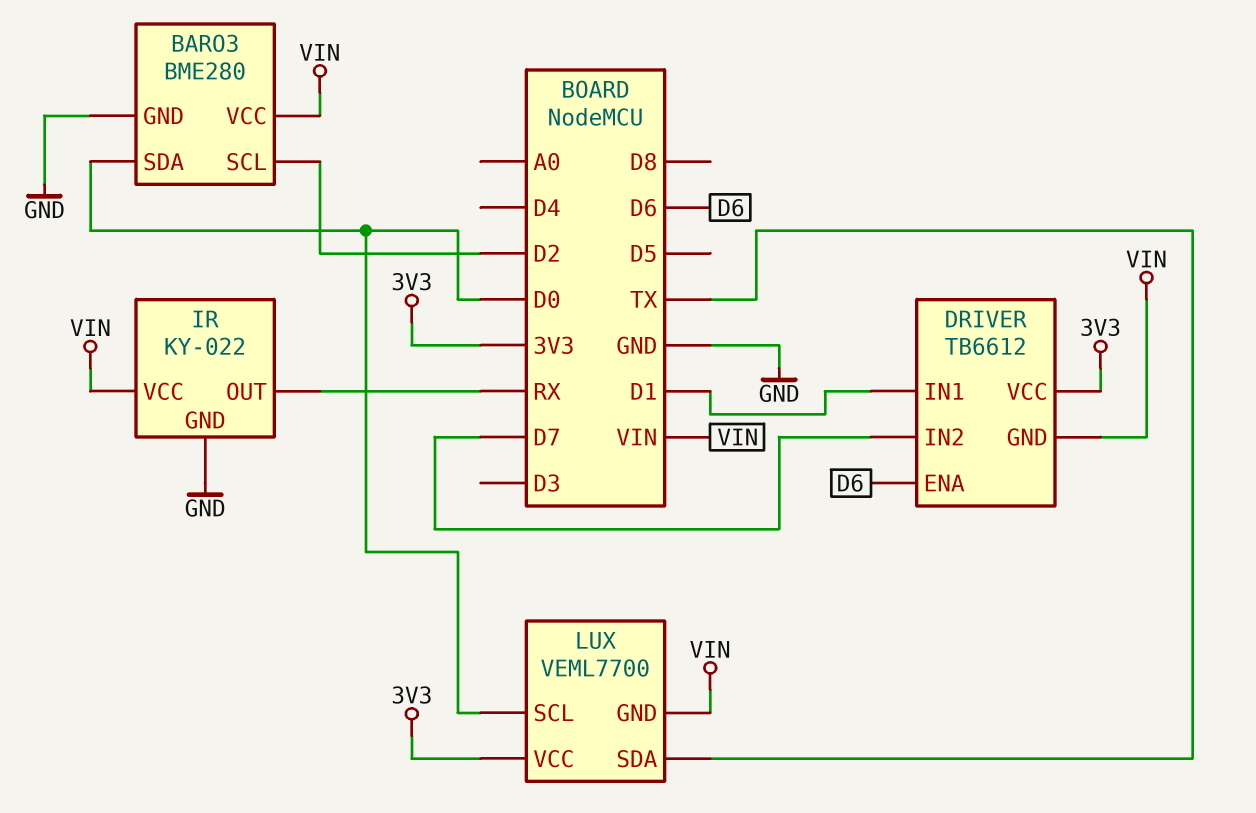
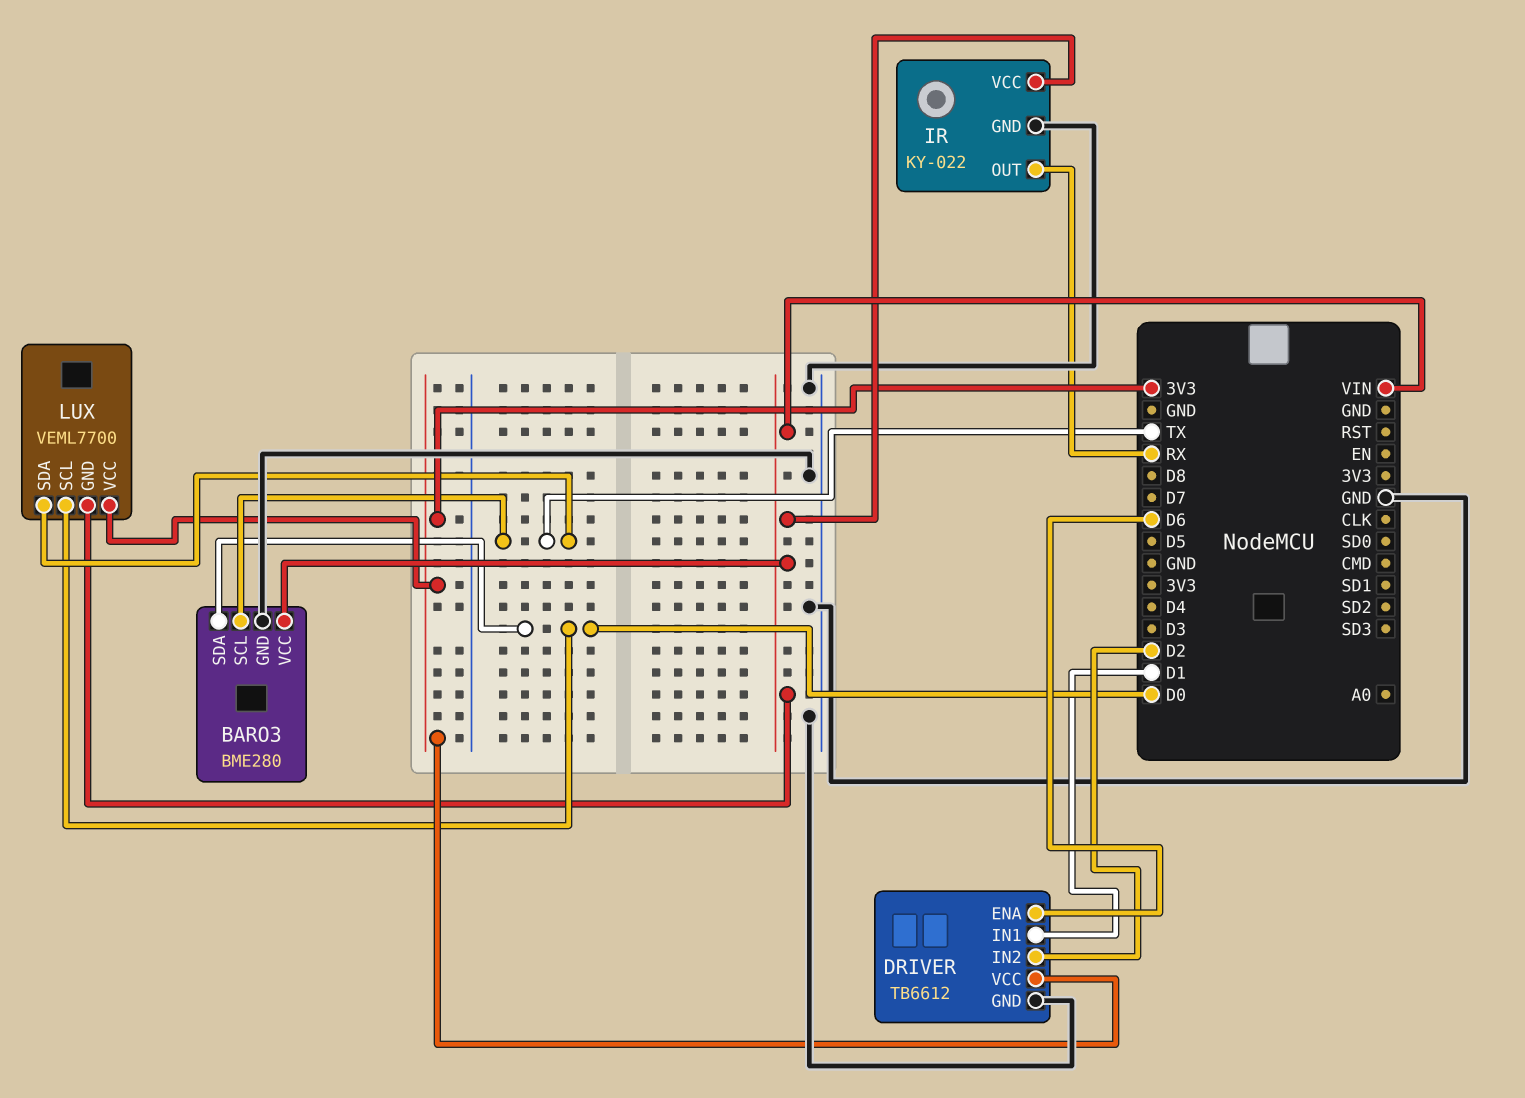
BARO3 pin SCL: D2 -> TX
DRIVER pin GND: VIN -> GND
DRIVER pin IN2: D7 -> D2

